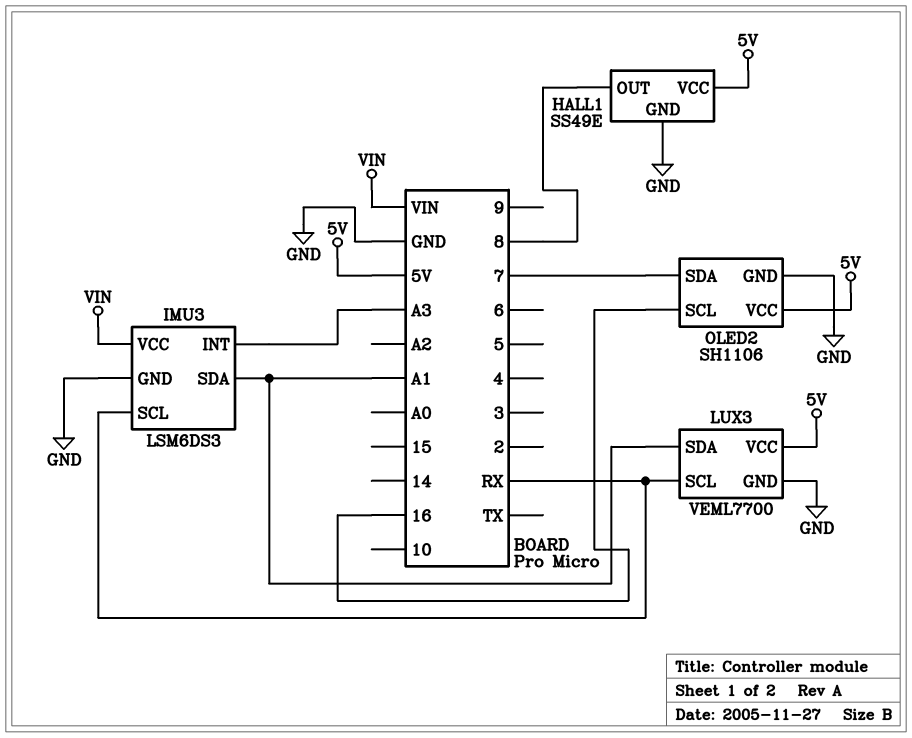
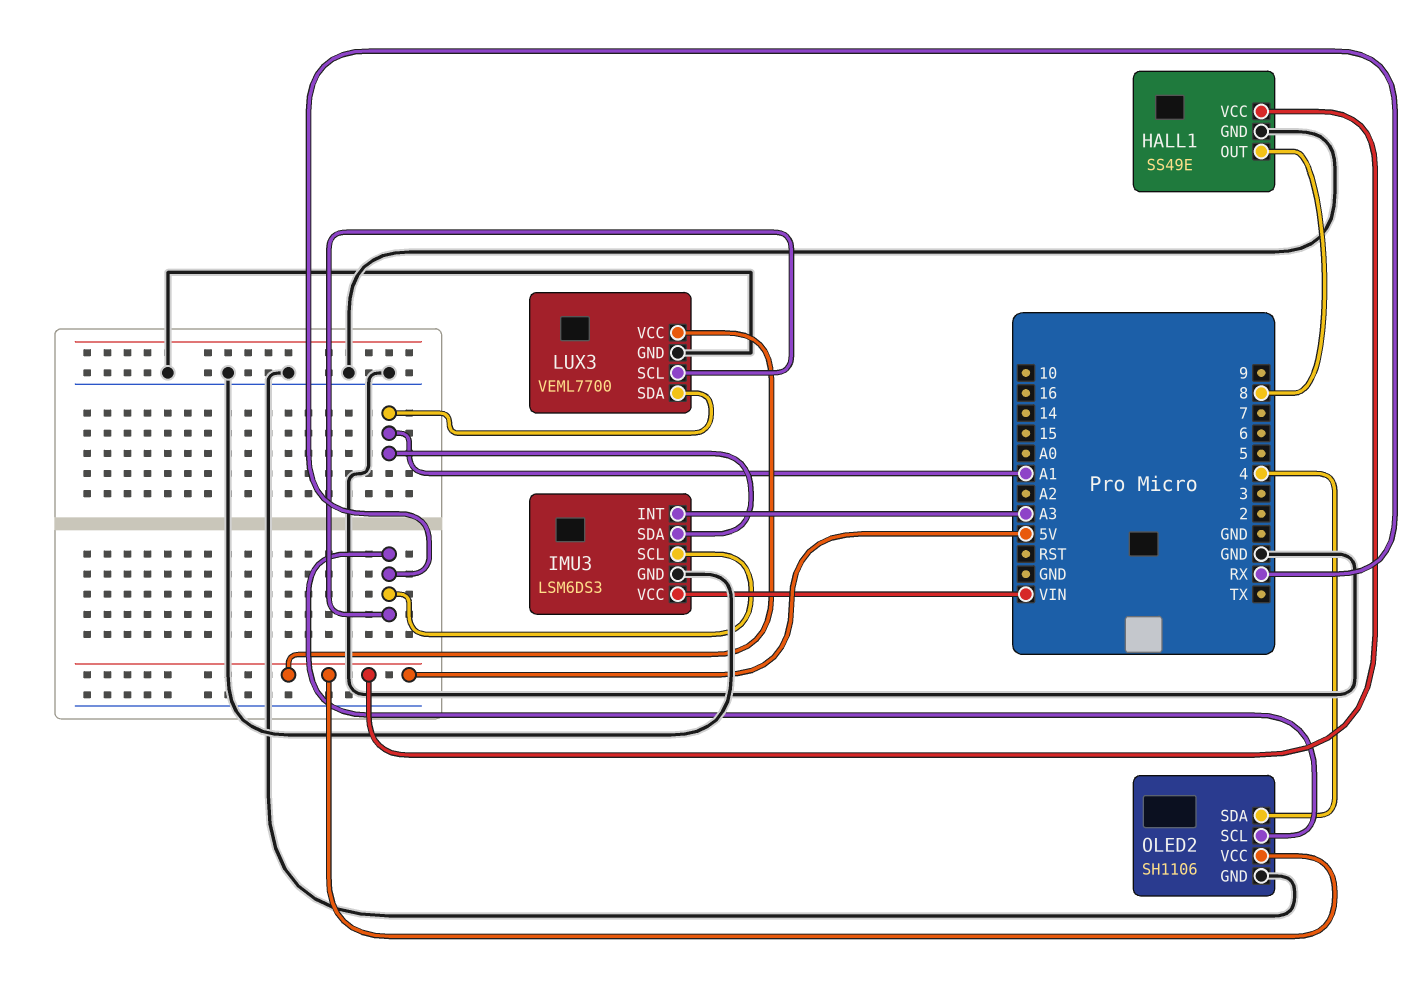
OLED2 pin SCL: 16 -> RX
OLED2 pin SDA: 7 -> 4

